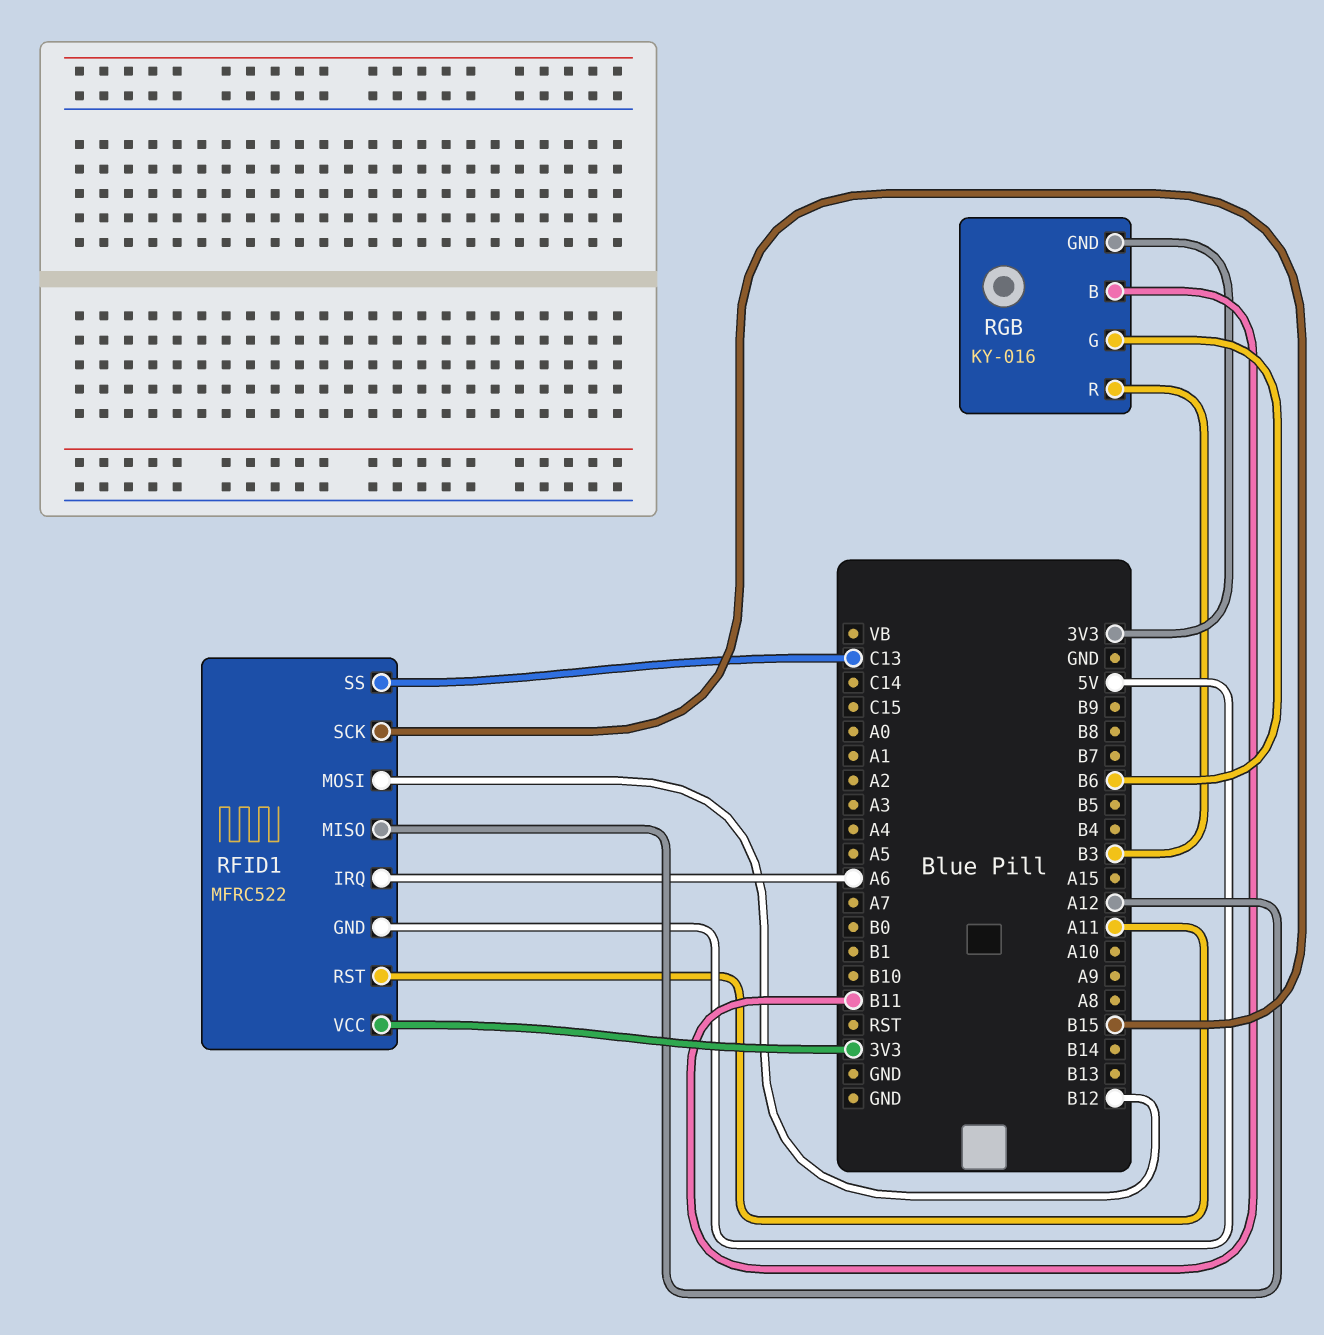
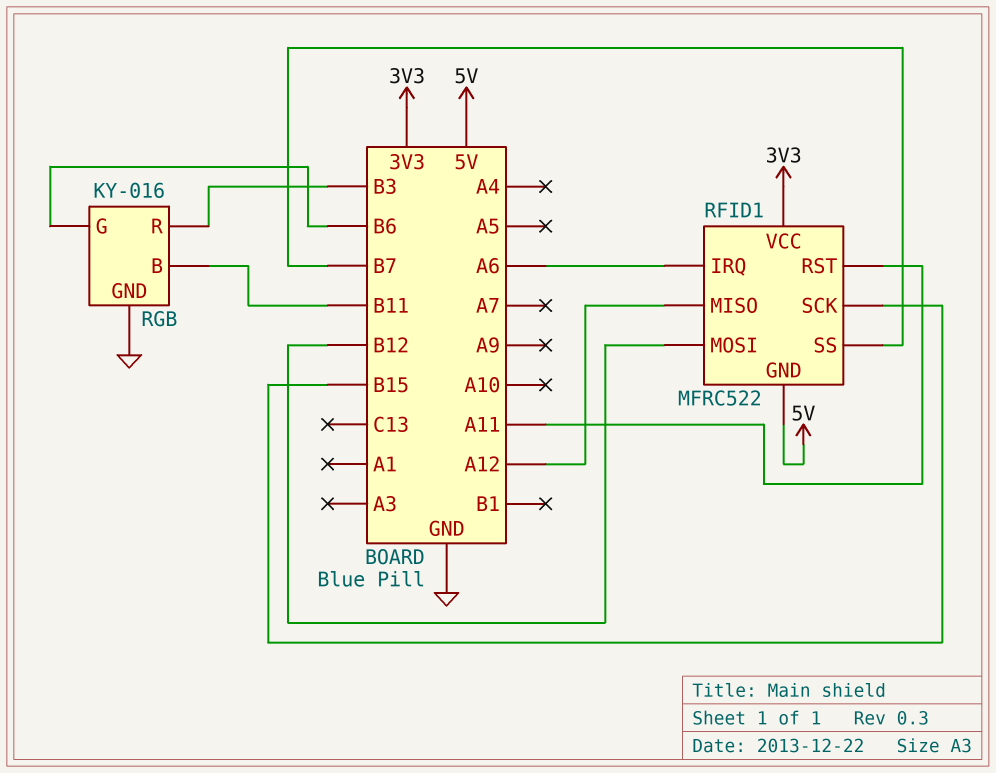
RFID1 pin SS: C13 -> B7
RGB pin GND: 3V3 -> GND

